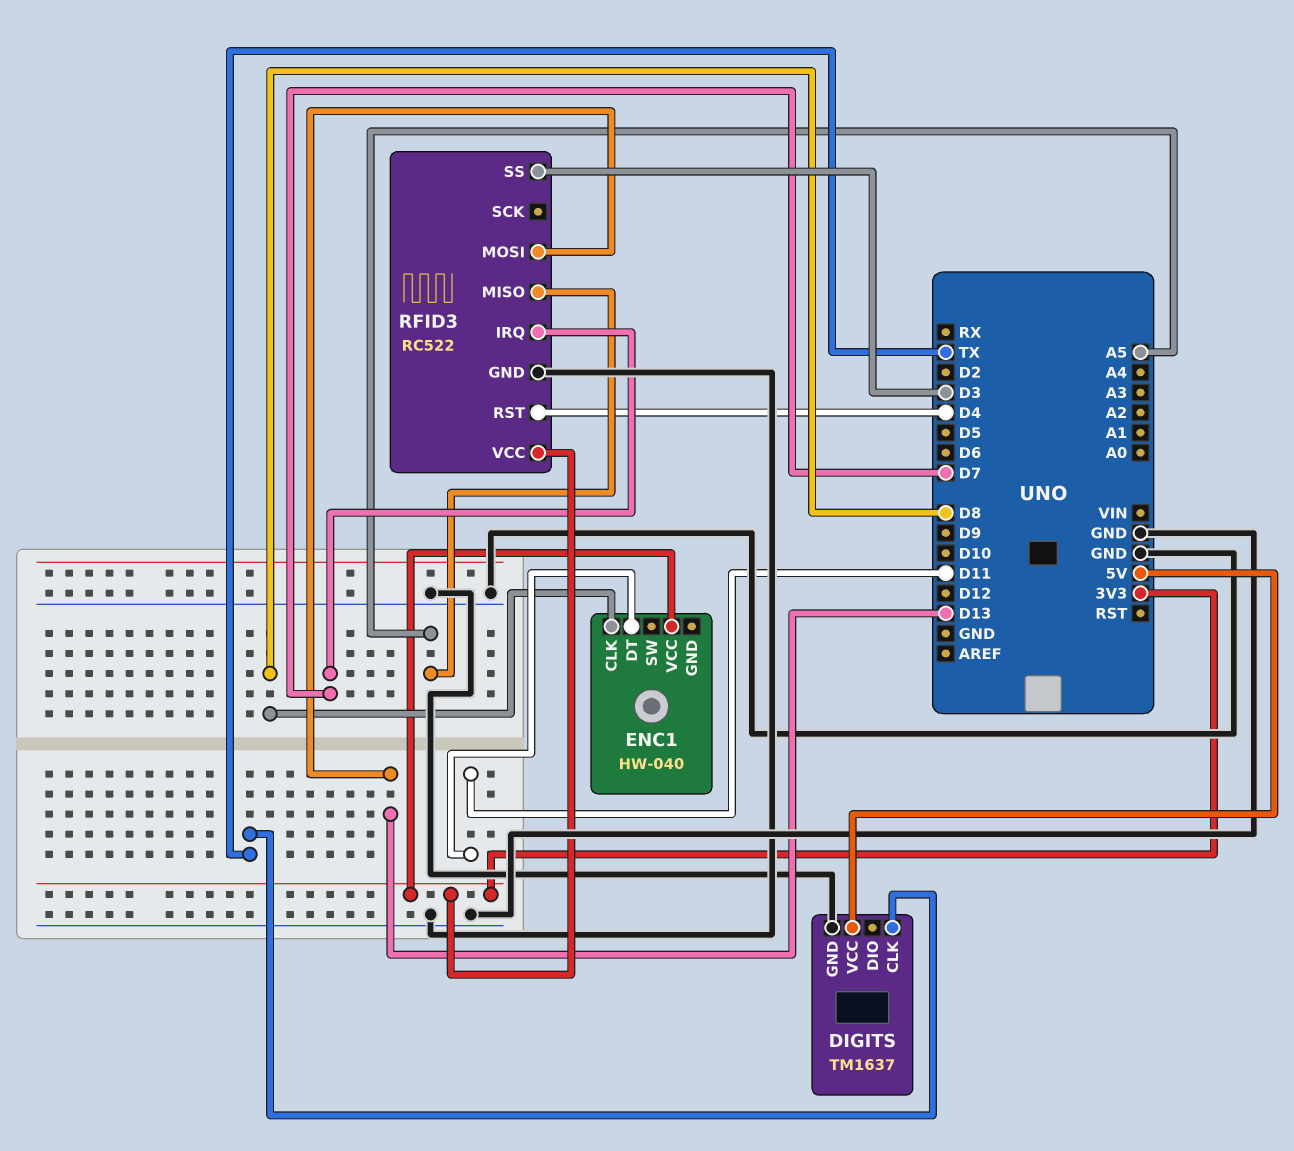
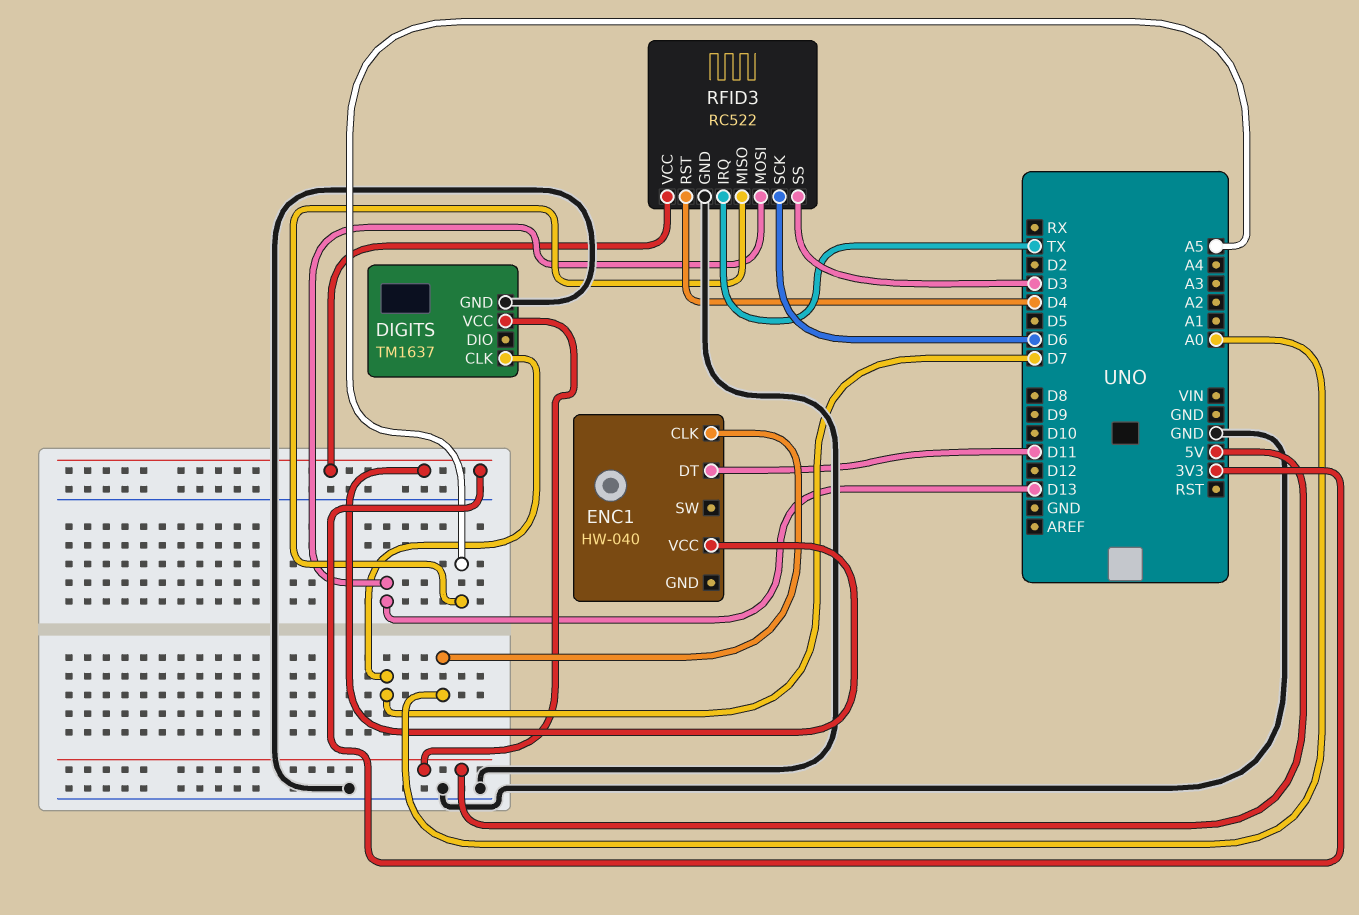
DIGITS pin CLK: TX -> D7
ENC1 pin CLK: D8 -> A0
RFID3 pin IRQ: D7 -> TX
RFID3 pin SCK: none -> D6

